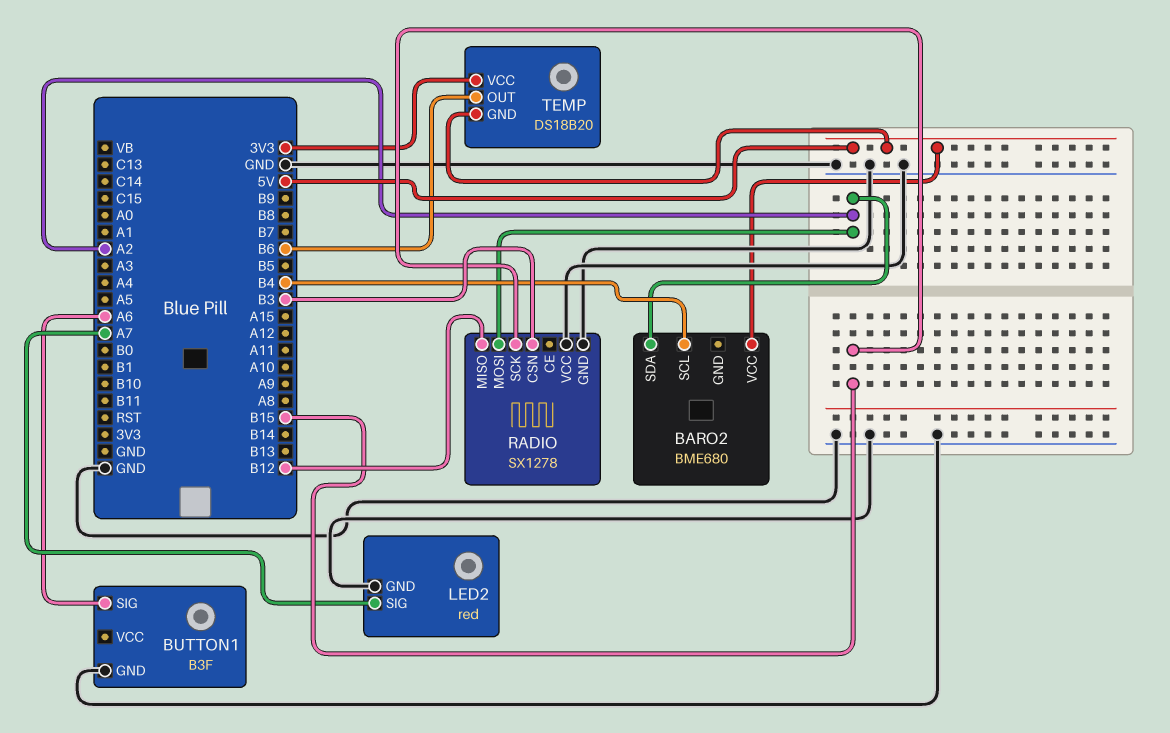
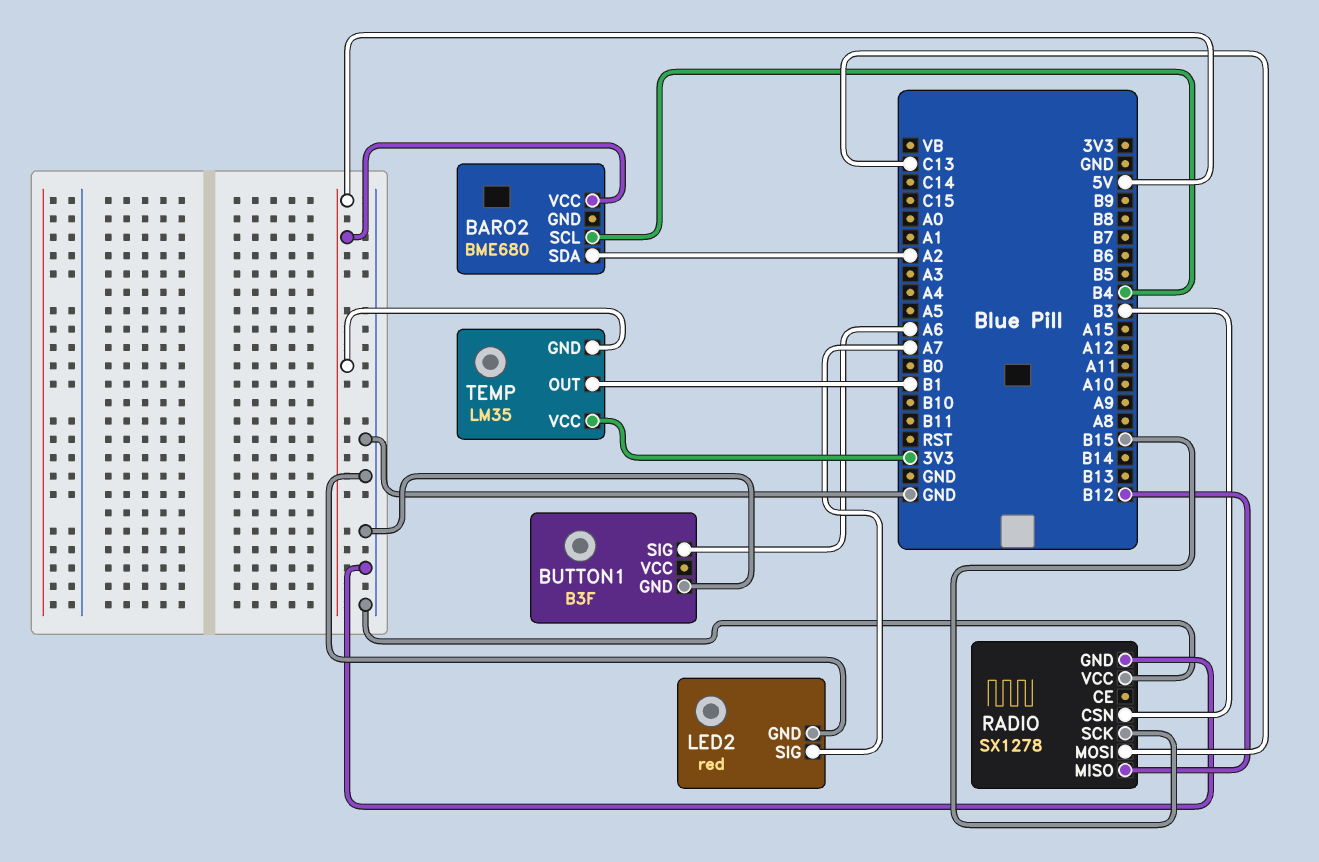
RADIO pin MOSI: A2 -> C13
TEMP: DS18B20 -> LM35
TEMP pin OUT: B6 -> B1

